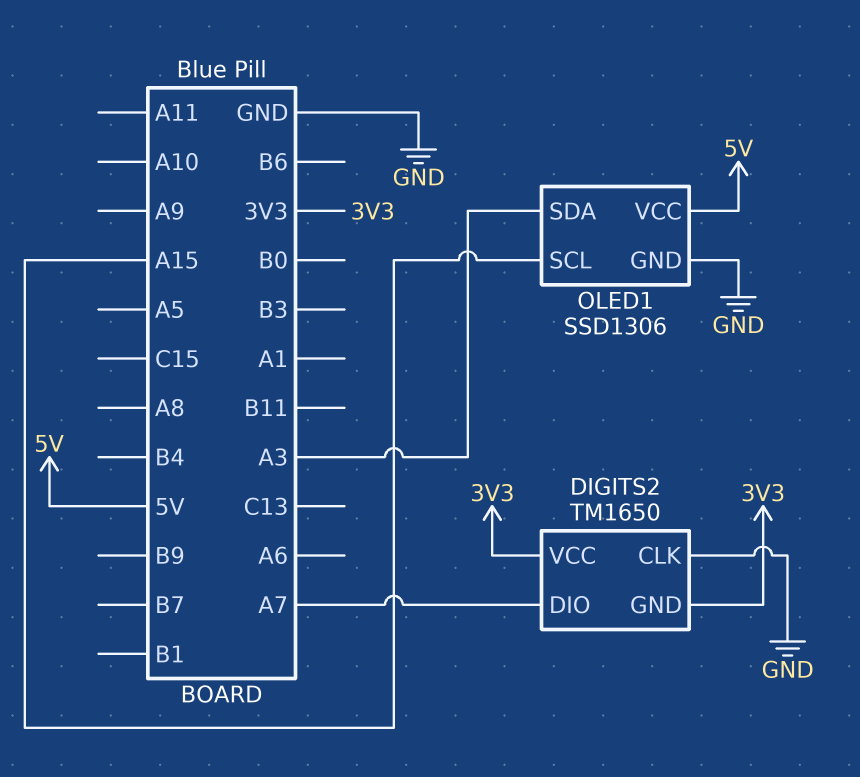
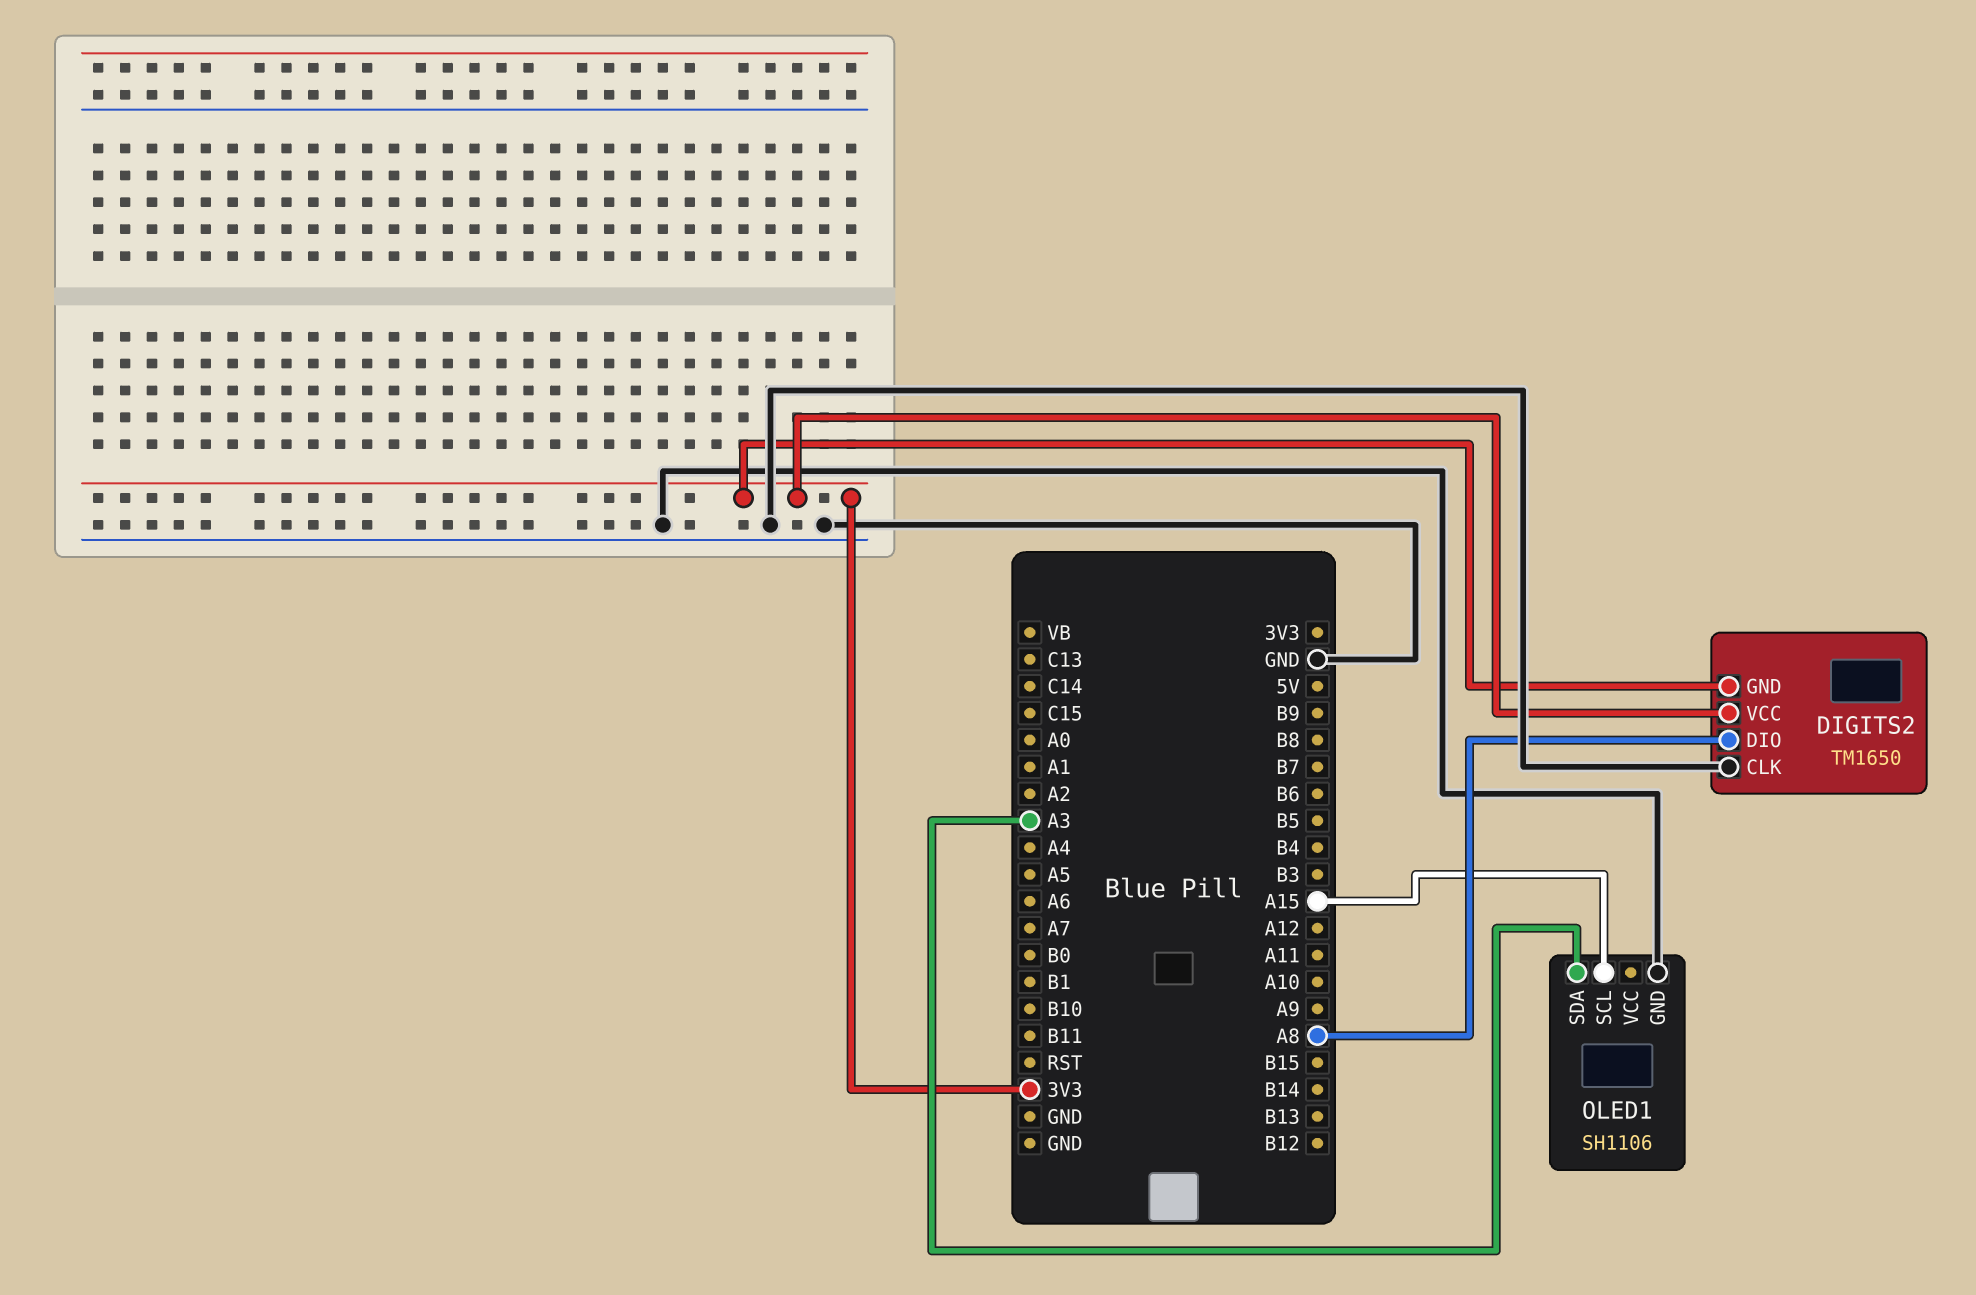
DIGITS2 pin DIO: A7 -> A8
OLED1: SSD1306 -> SH1106
OLED1 pin VCC: 5V -> none

